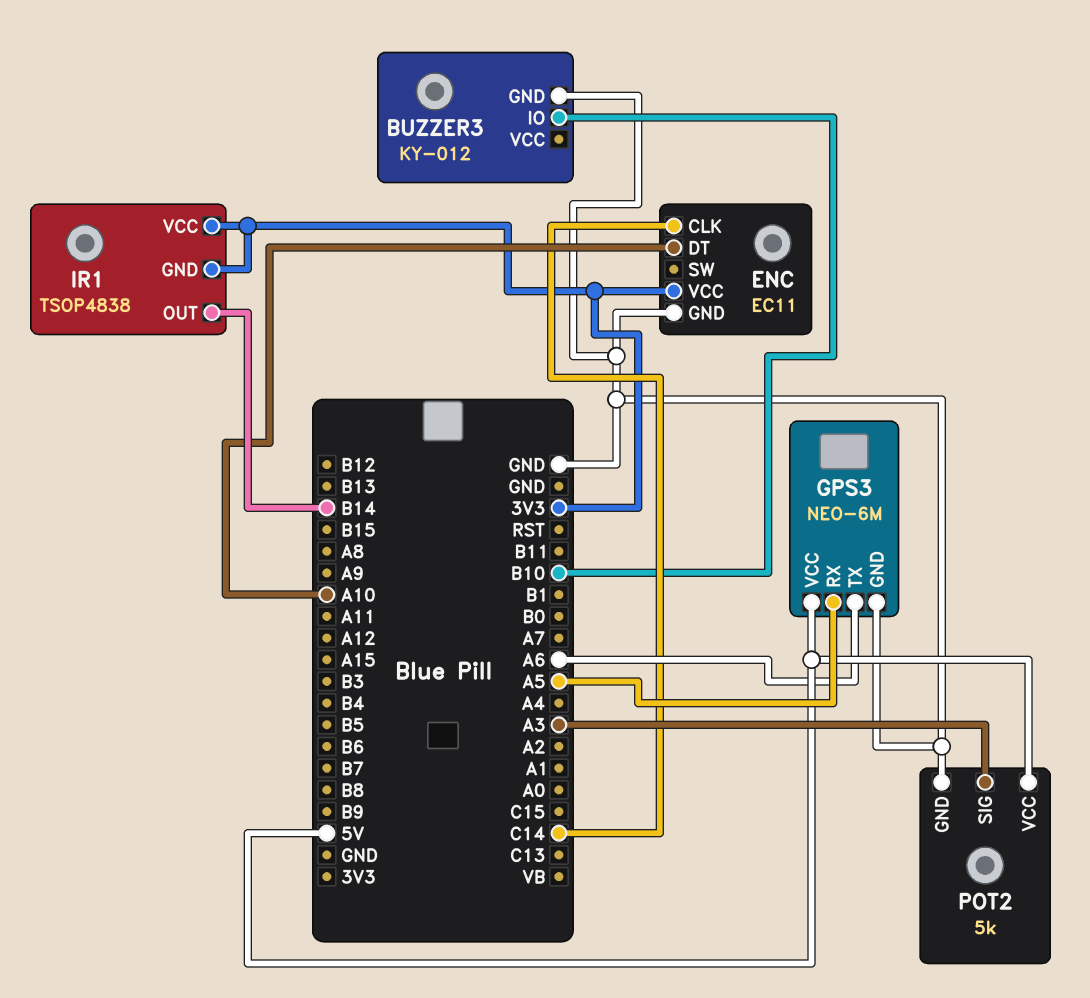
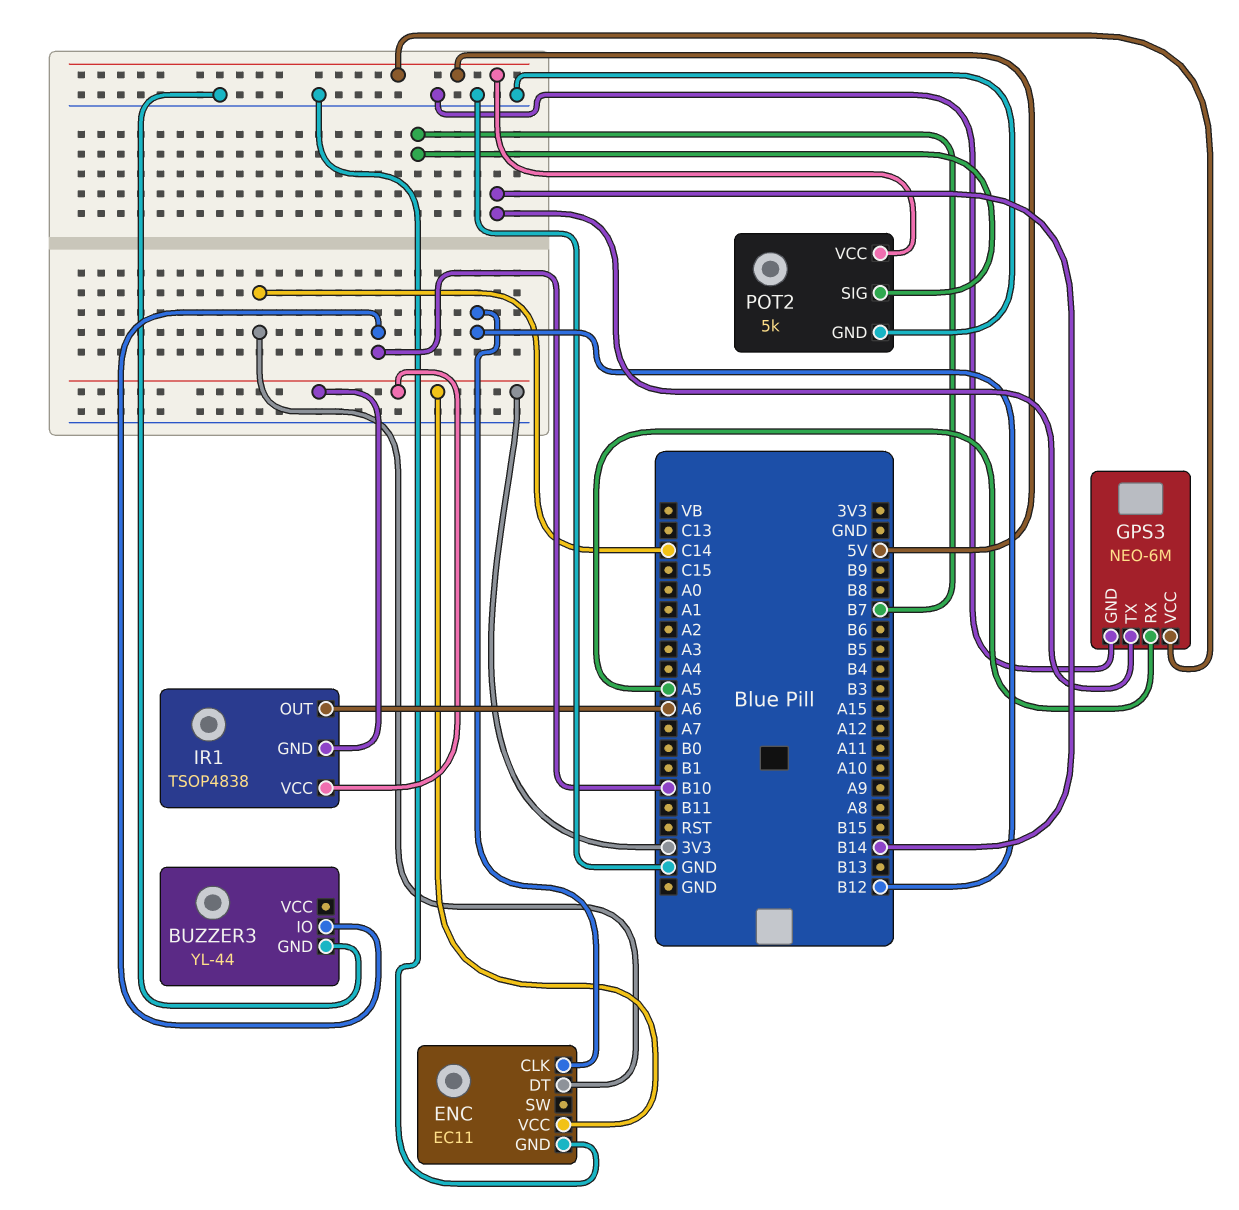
BUZZER3: KY-012 -> YL-44
ENC pin CLK: C14 -> B12
ENC pin DT: A10 -> C14
GPS3 pin TX: A6 -> B14
IR1 pin OUT: B14 -> A6
POT2 pin SIG: A3 -> B7

